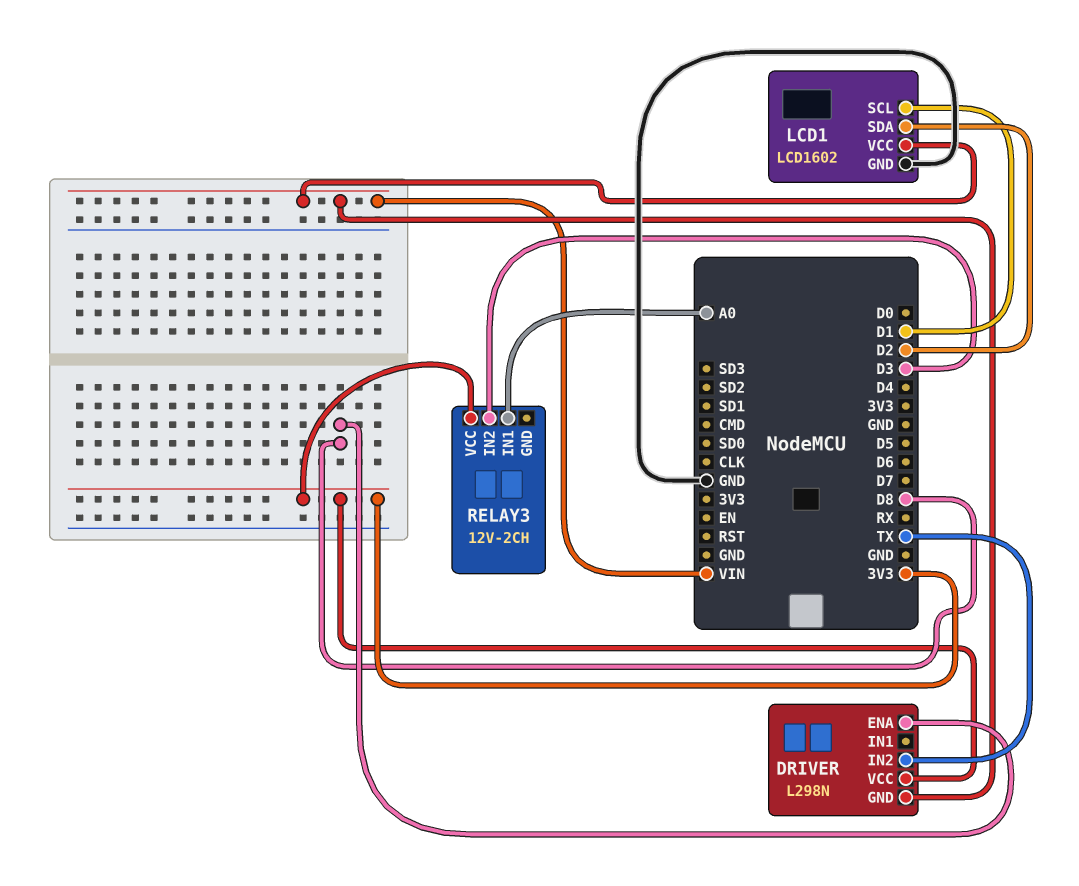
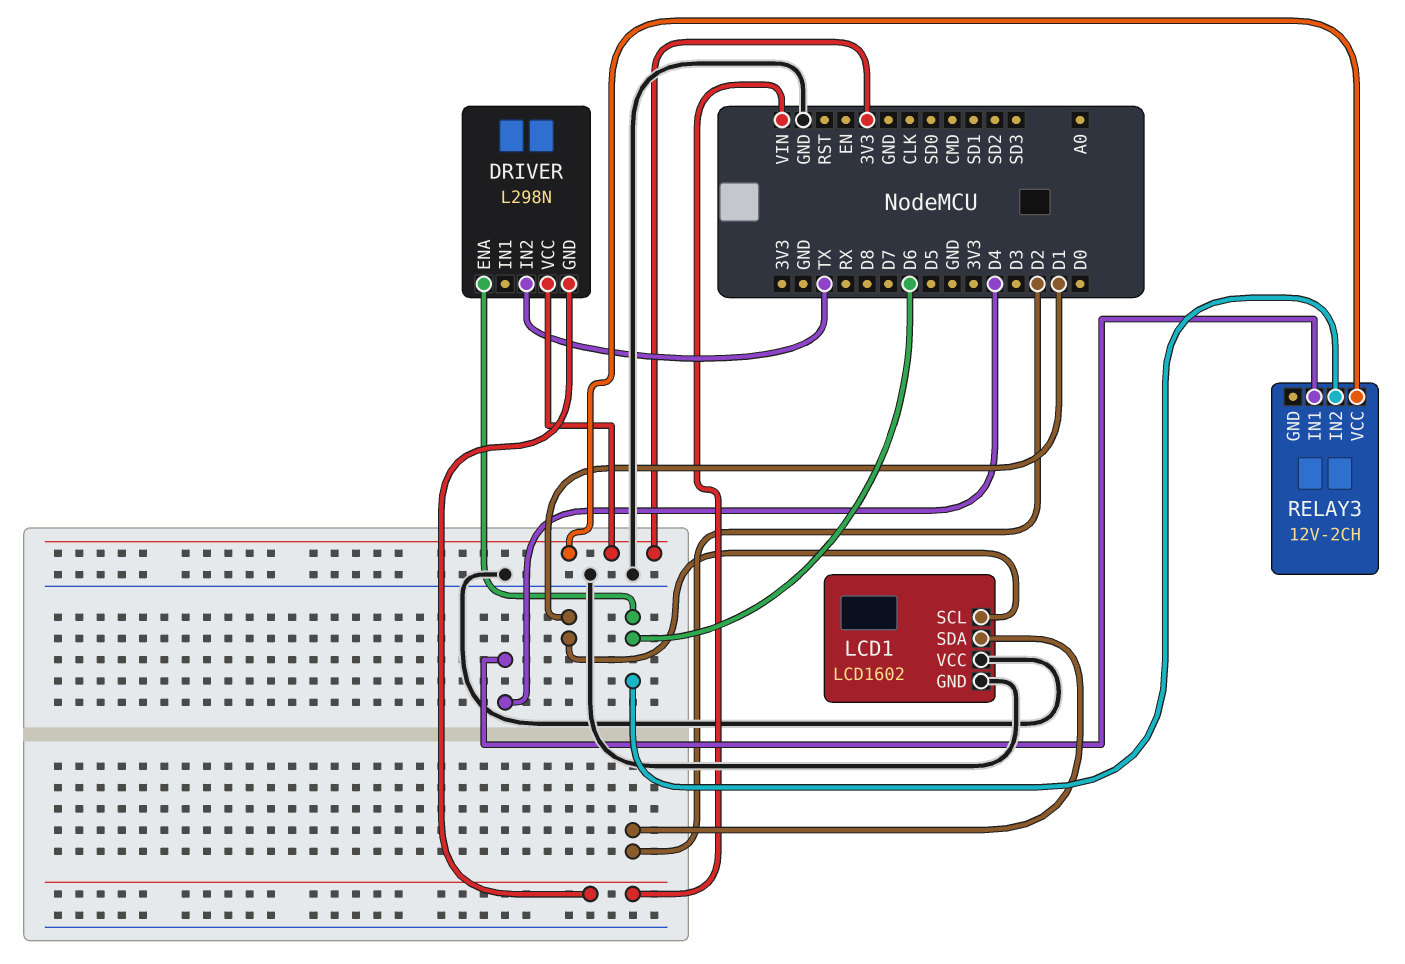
DRIVER pin ENA: D8 -> D6
LCD1 pin VCC: VIN -> GND
RELAY3 pin IN1: A0 -> D4
RELAY3 pin IN2: D3 -> D6

